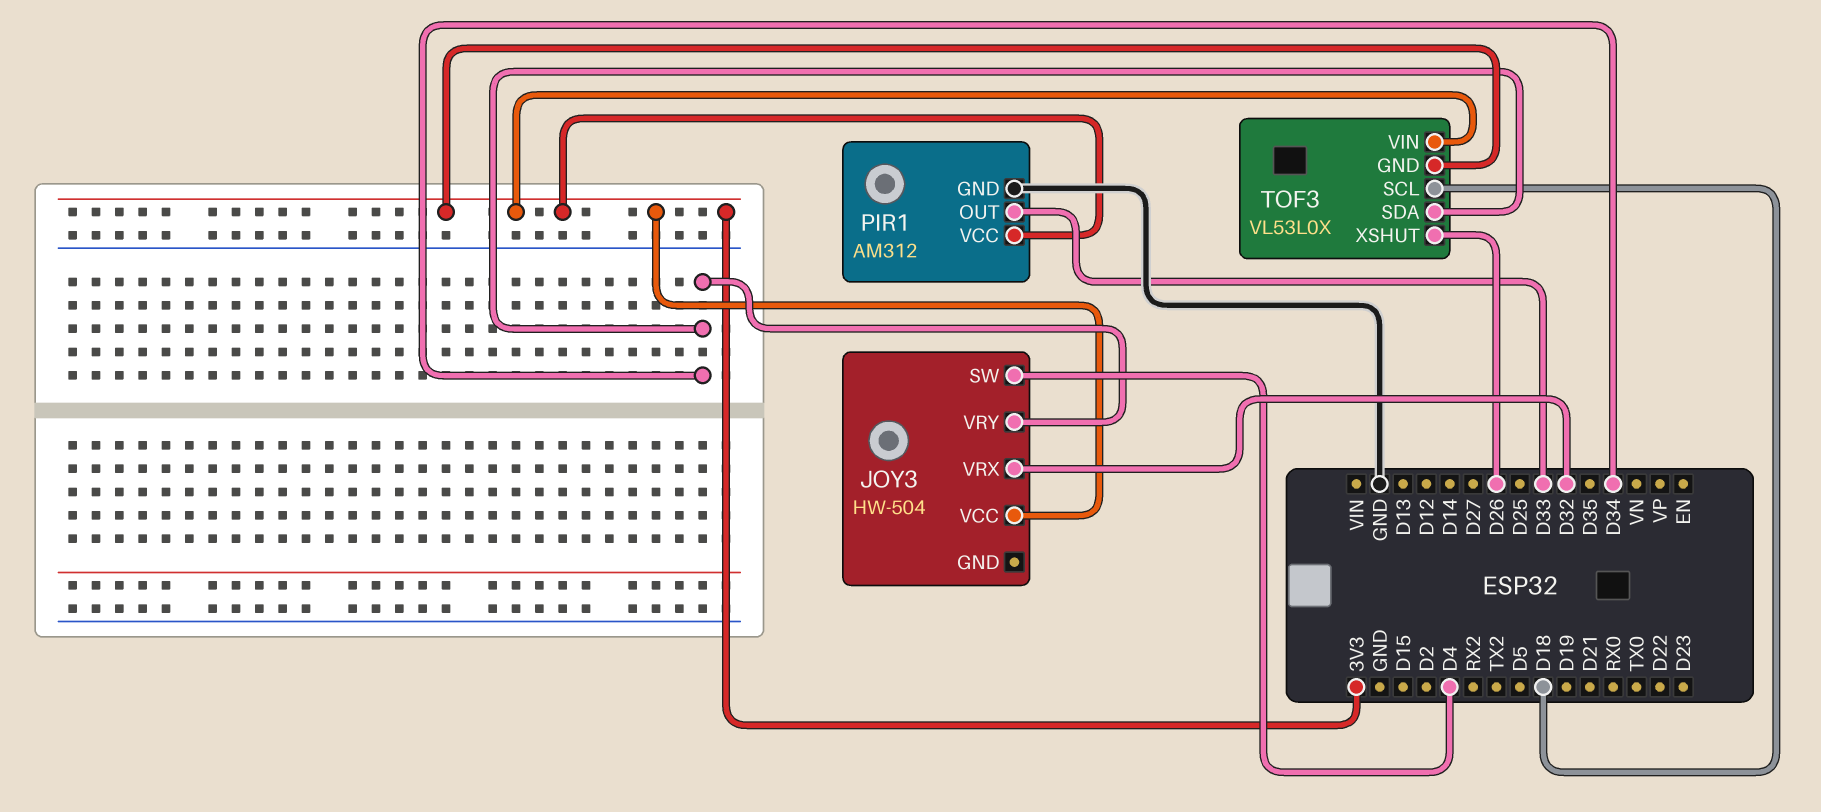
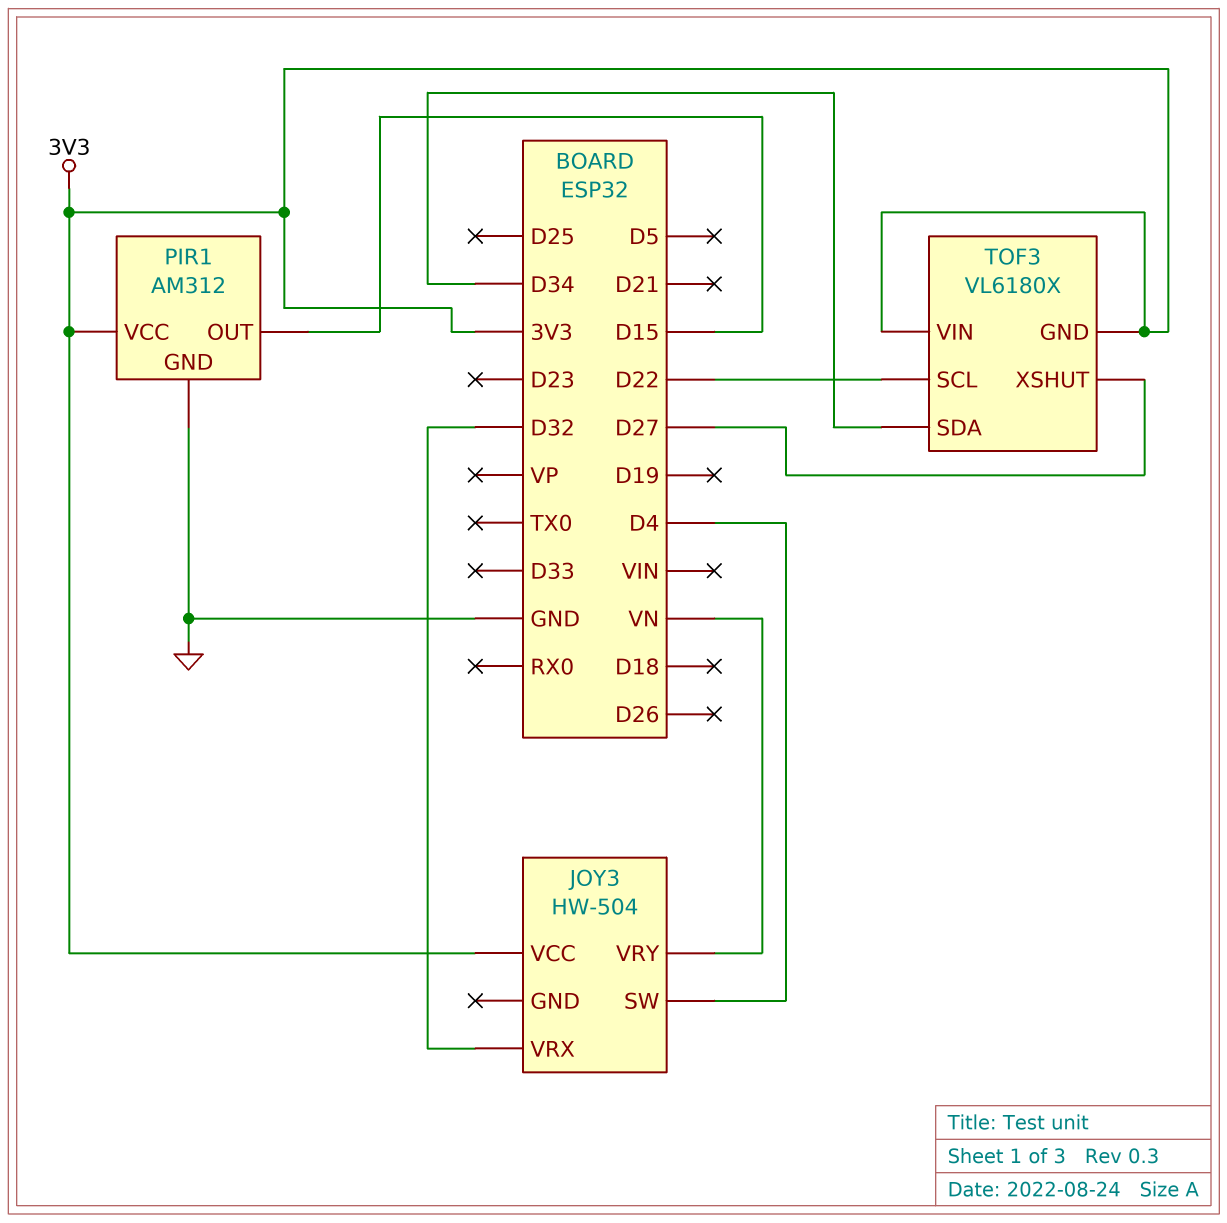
JOY3 pin VRY: D34 -> VN
PIR1 pin OUT: D33 -> D15
TOF3: VL53L0X -> VL6180X
TOF3 pin SCL: D18 -> D22
TOF3 pin XSHUT: D26 -> D27

